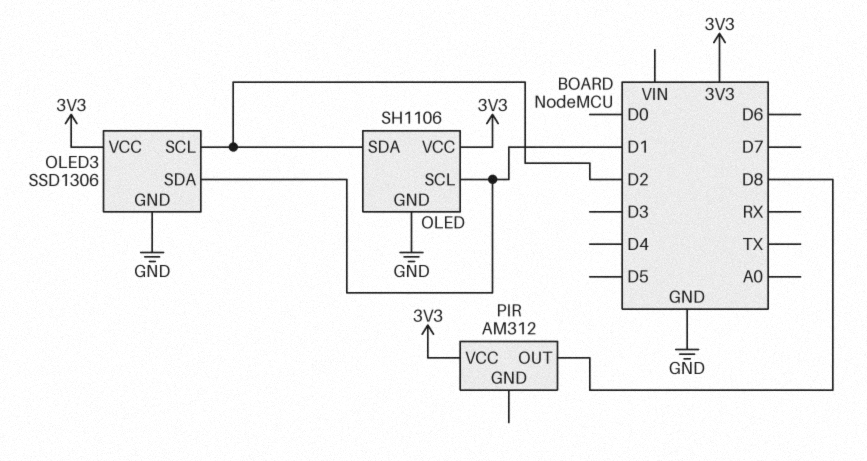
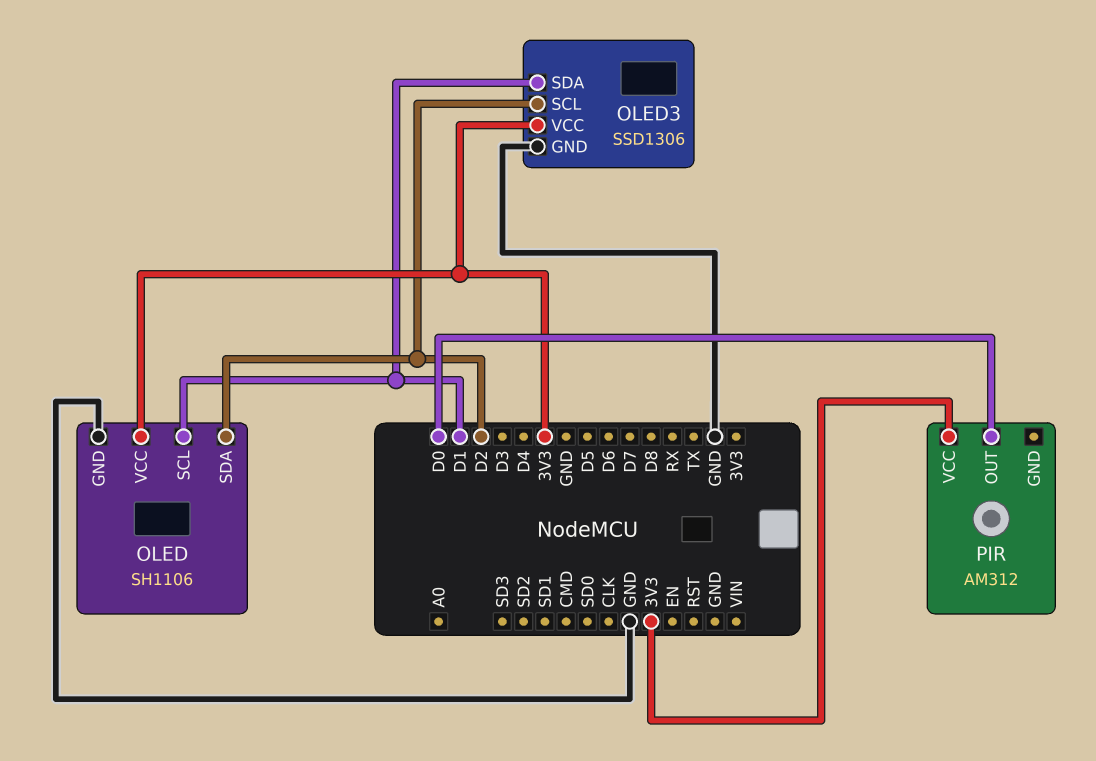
PIR pin OUT: D8 -> D0

